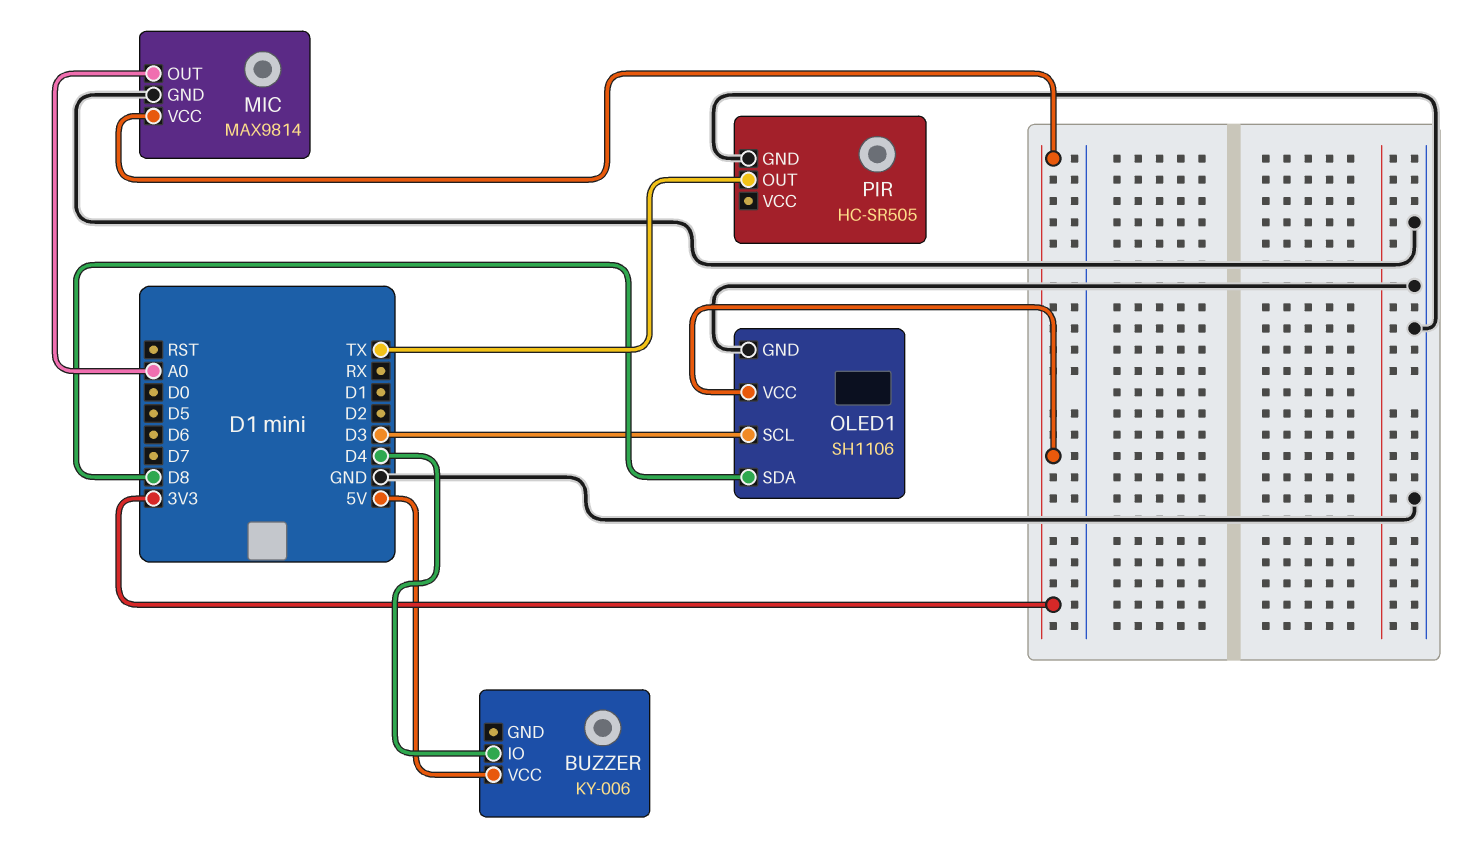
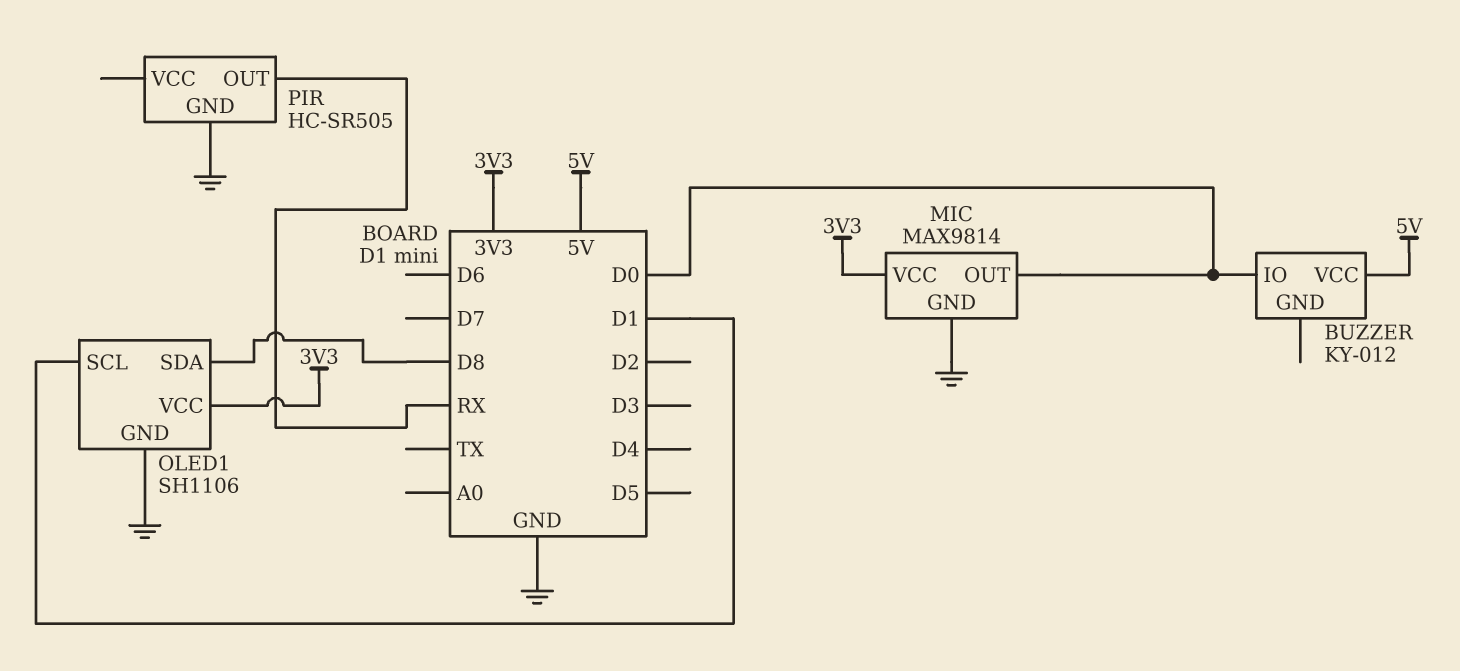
BUZZER: KY-006 -> KY-012
BUZZER pin IO: D4 -> D0
MIC pin OUT: A0 -> D0
OLED1 pin SCL: D3 -> D1
PIR pin OUT: TX -> RX

